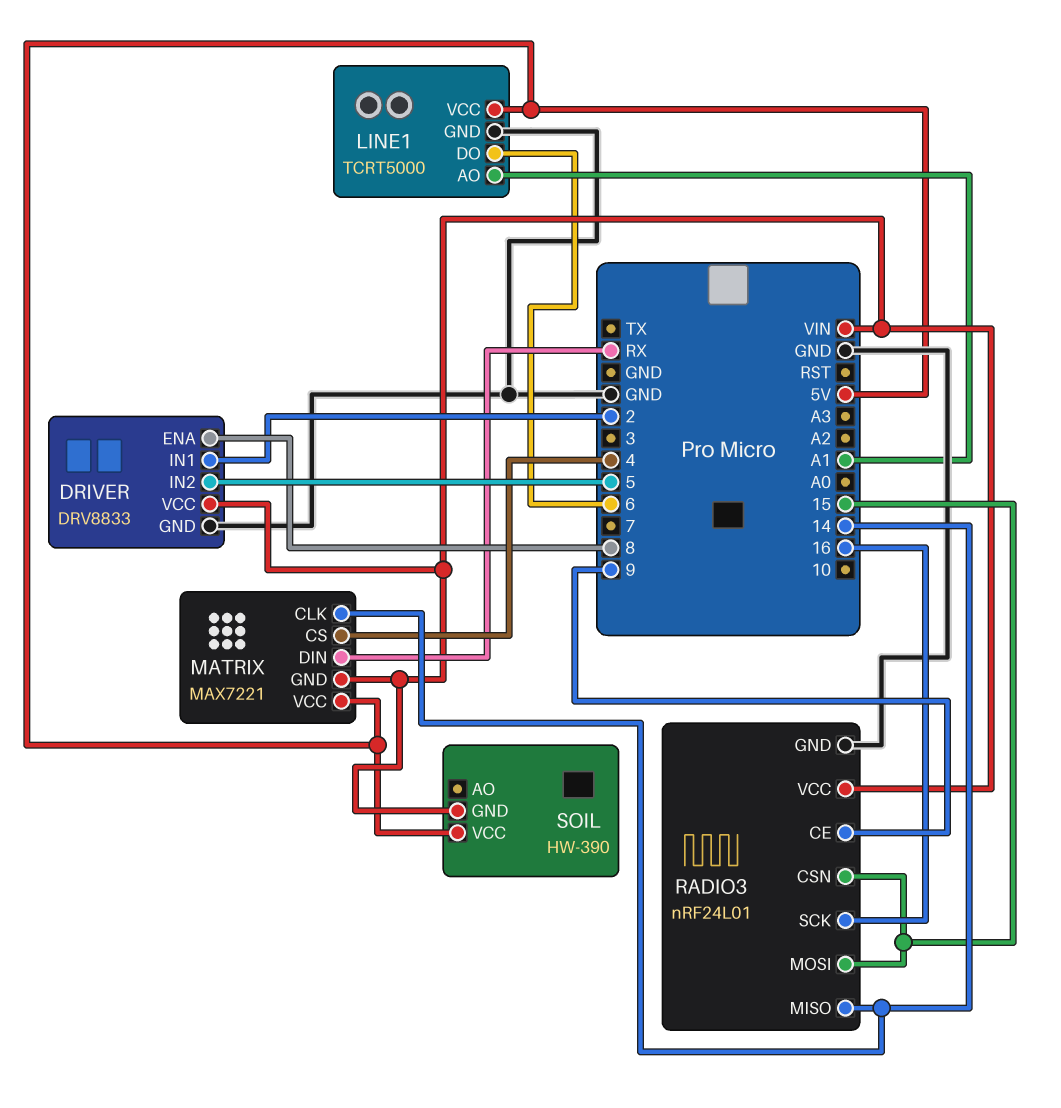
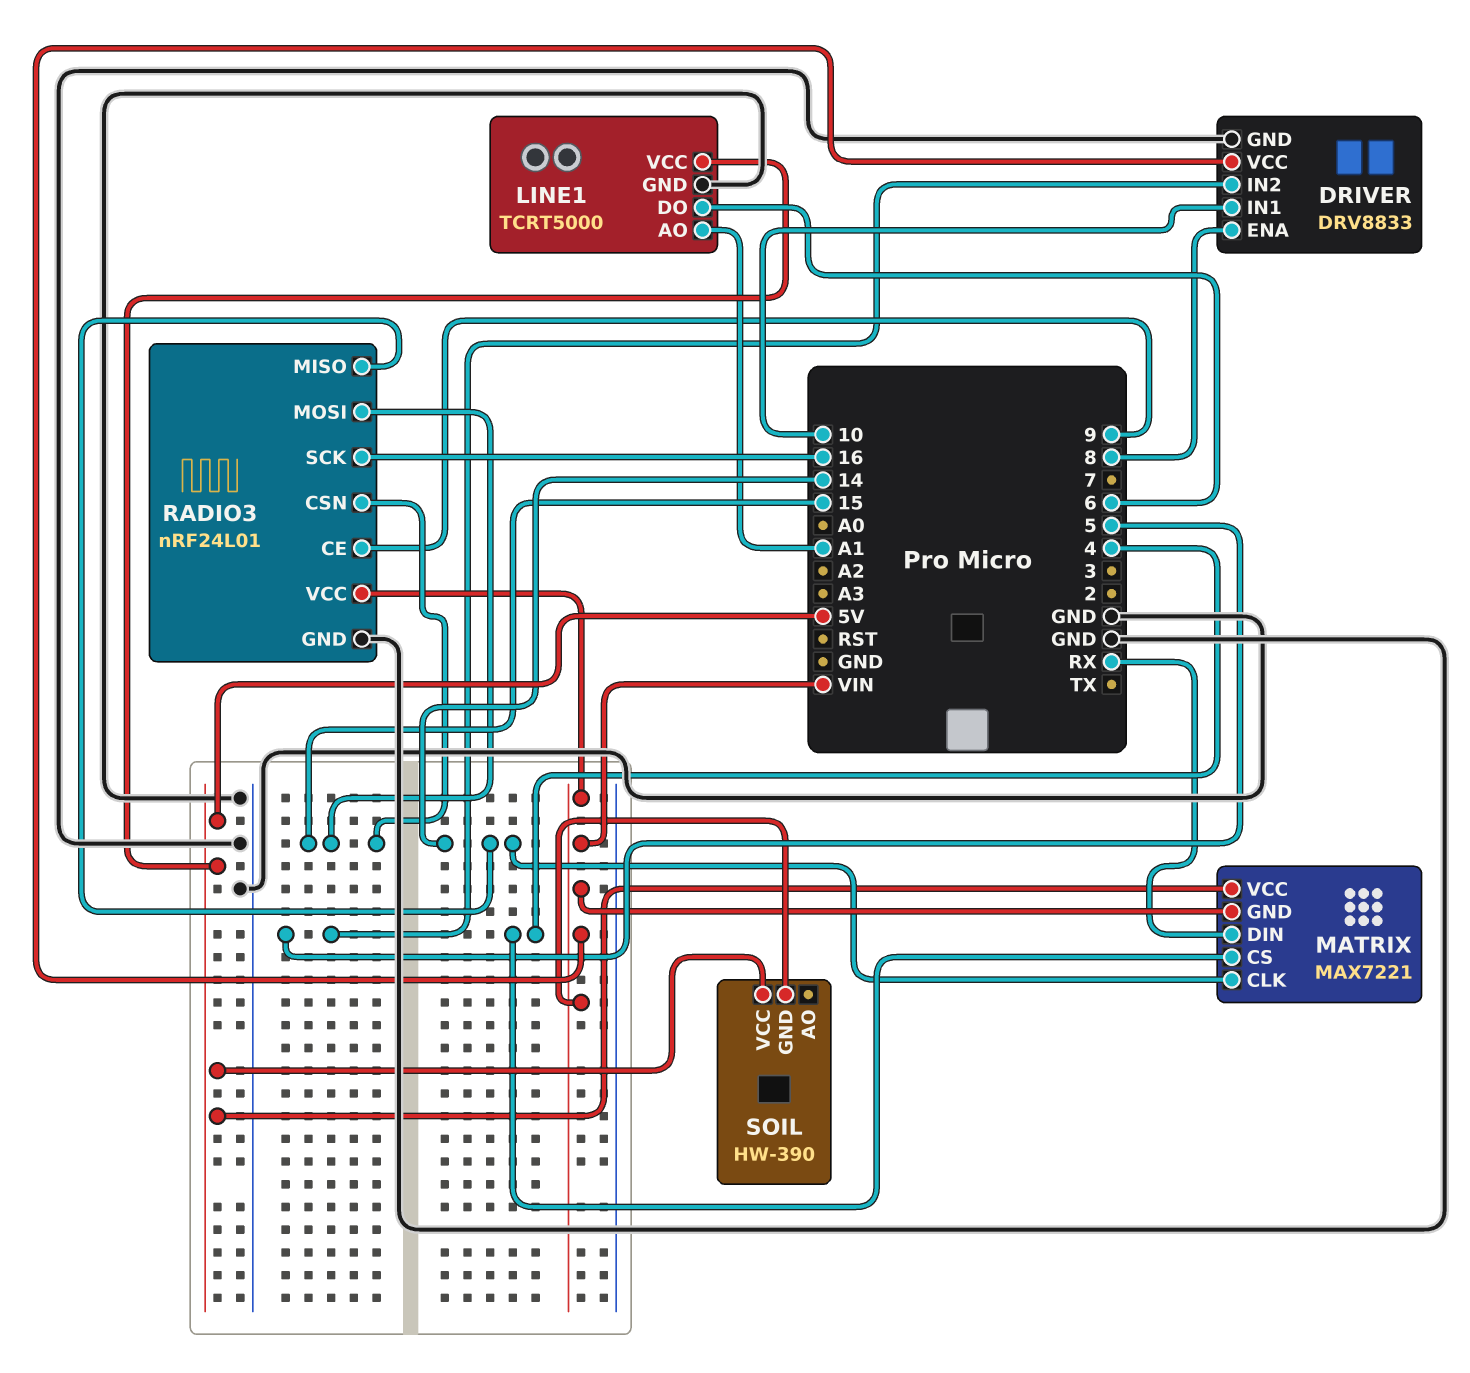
DRIVER pin IN1: 2 -> 10

